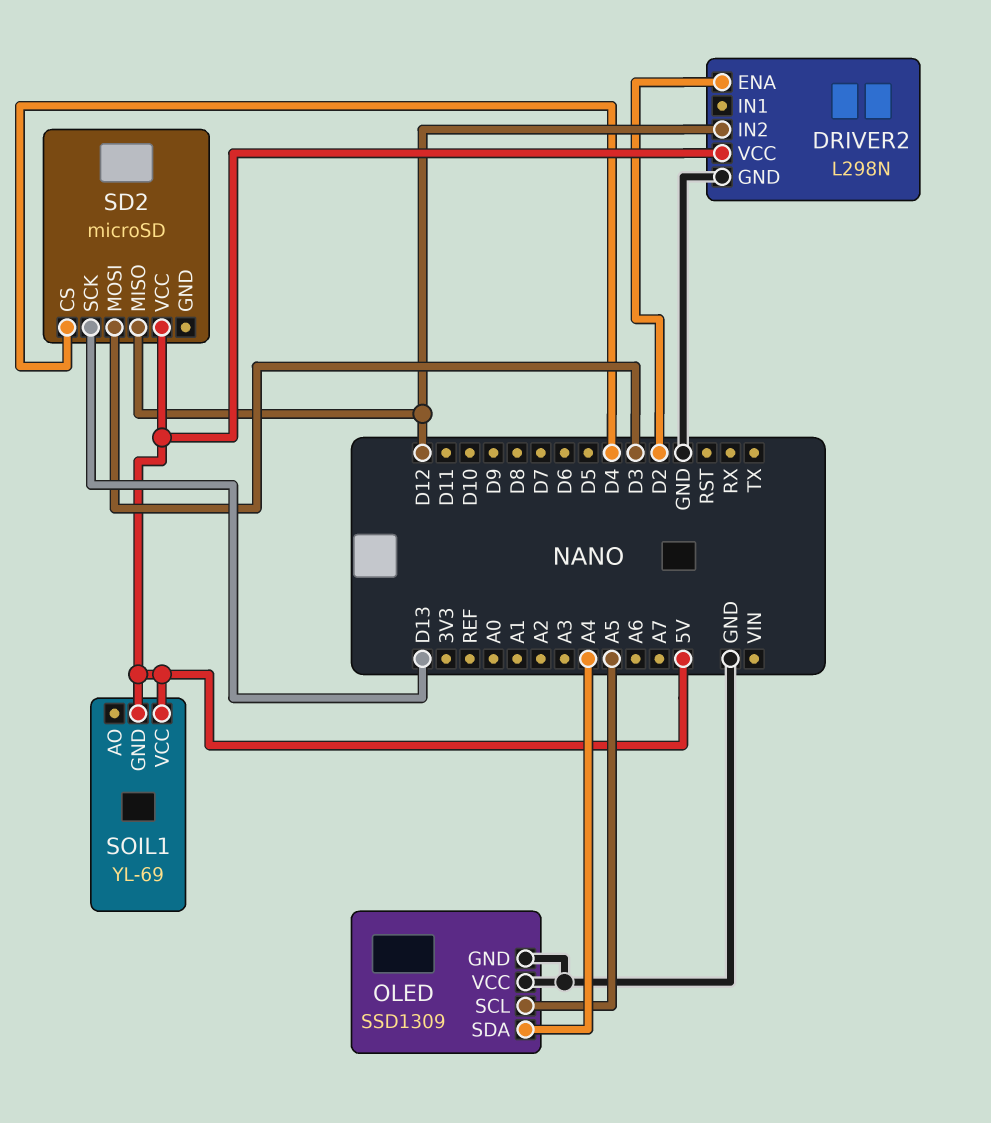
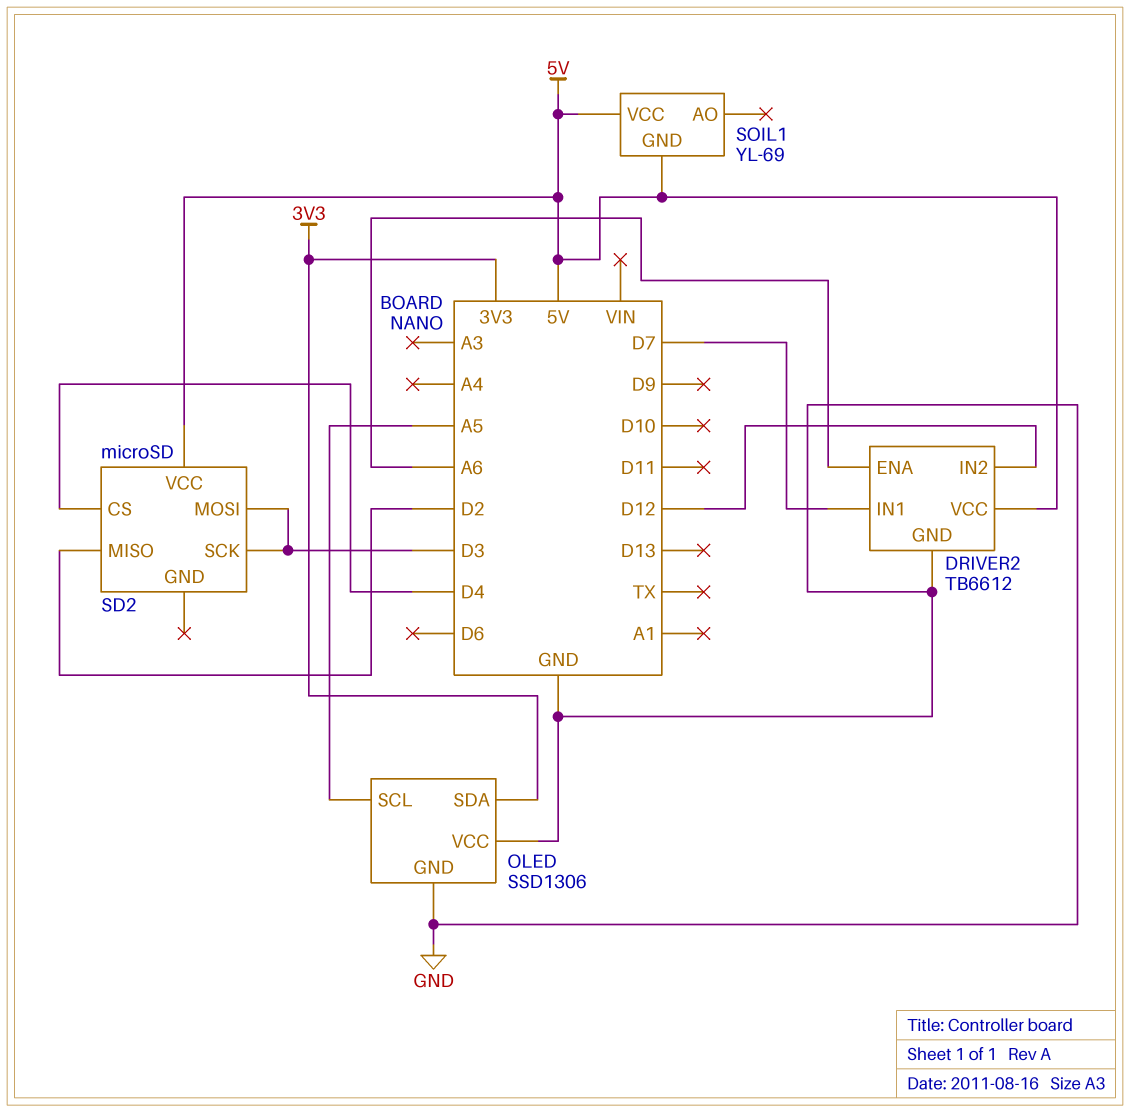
DRIVER2: L298N -> TB6612
DRIVER2 pin ENA: D2 -> A6
DRIVER2 pin IN1: none -> D7
OLED: SSD1309 -> SSD1306
OLED pin SDA: A4 -> 3V3
SD2 pin MISO: D12 -> D2
SD2 pin SCK: D13 -> D3

